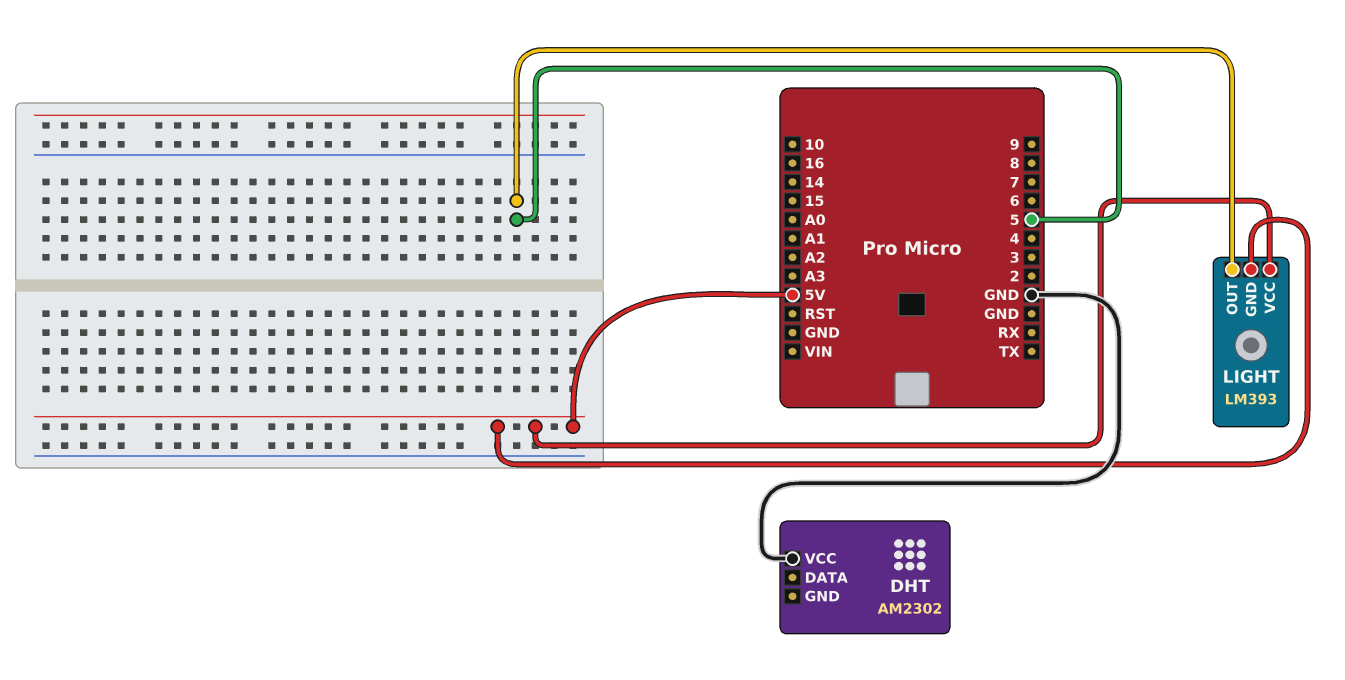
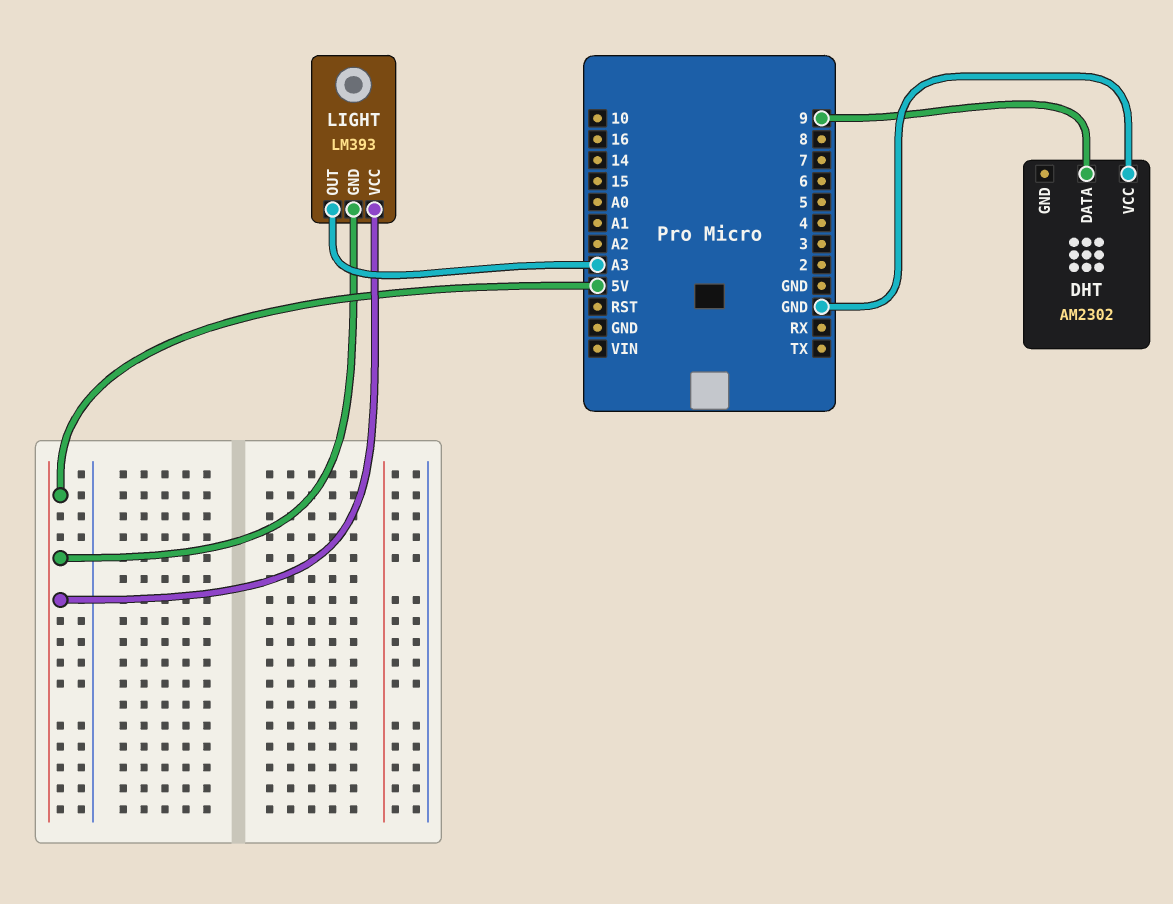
DHT pin DATA: none -> 9
LIGHT pin OUT: 5 -> A3

